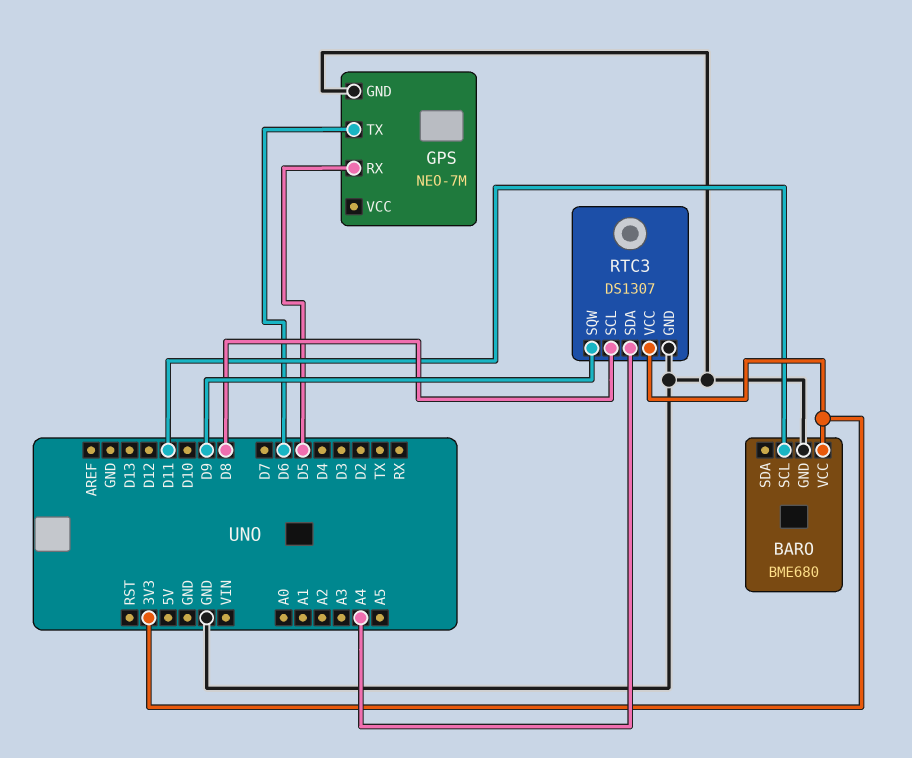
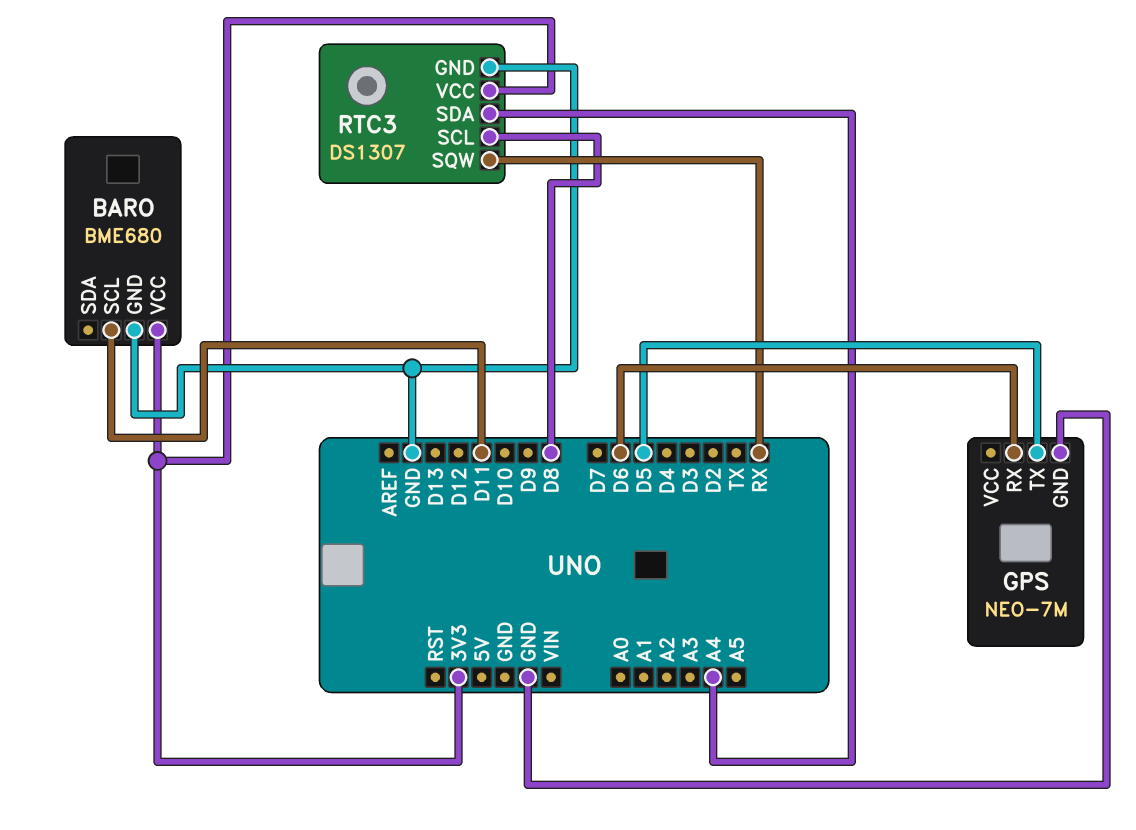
GPS pin RX: D5 -> D6
GPS pin TX: D6 -> D5
RTC3 pin SQW: D9 -> RX

